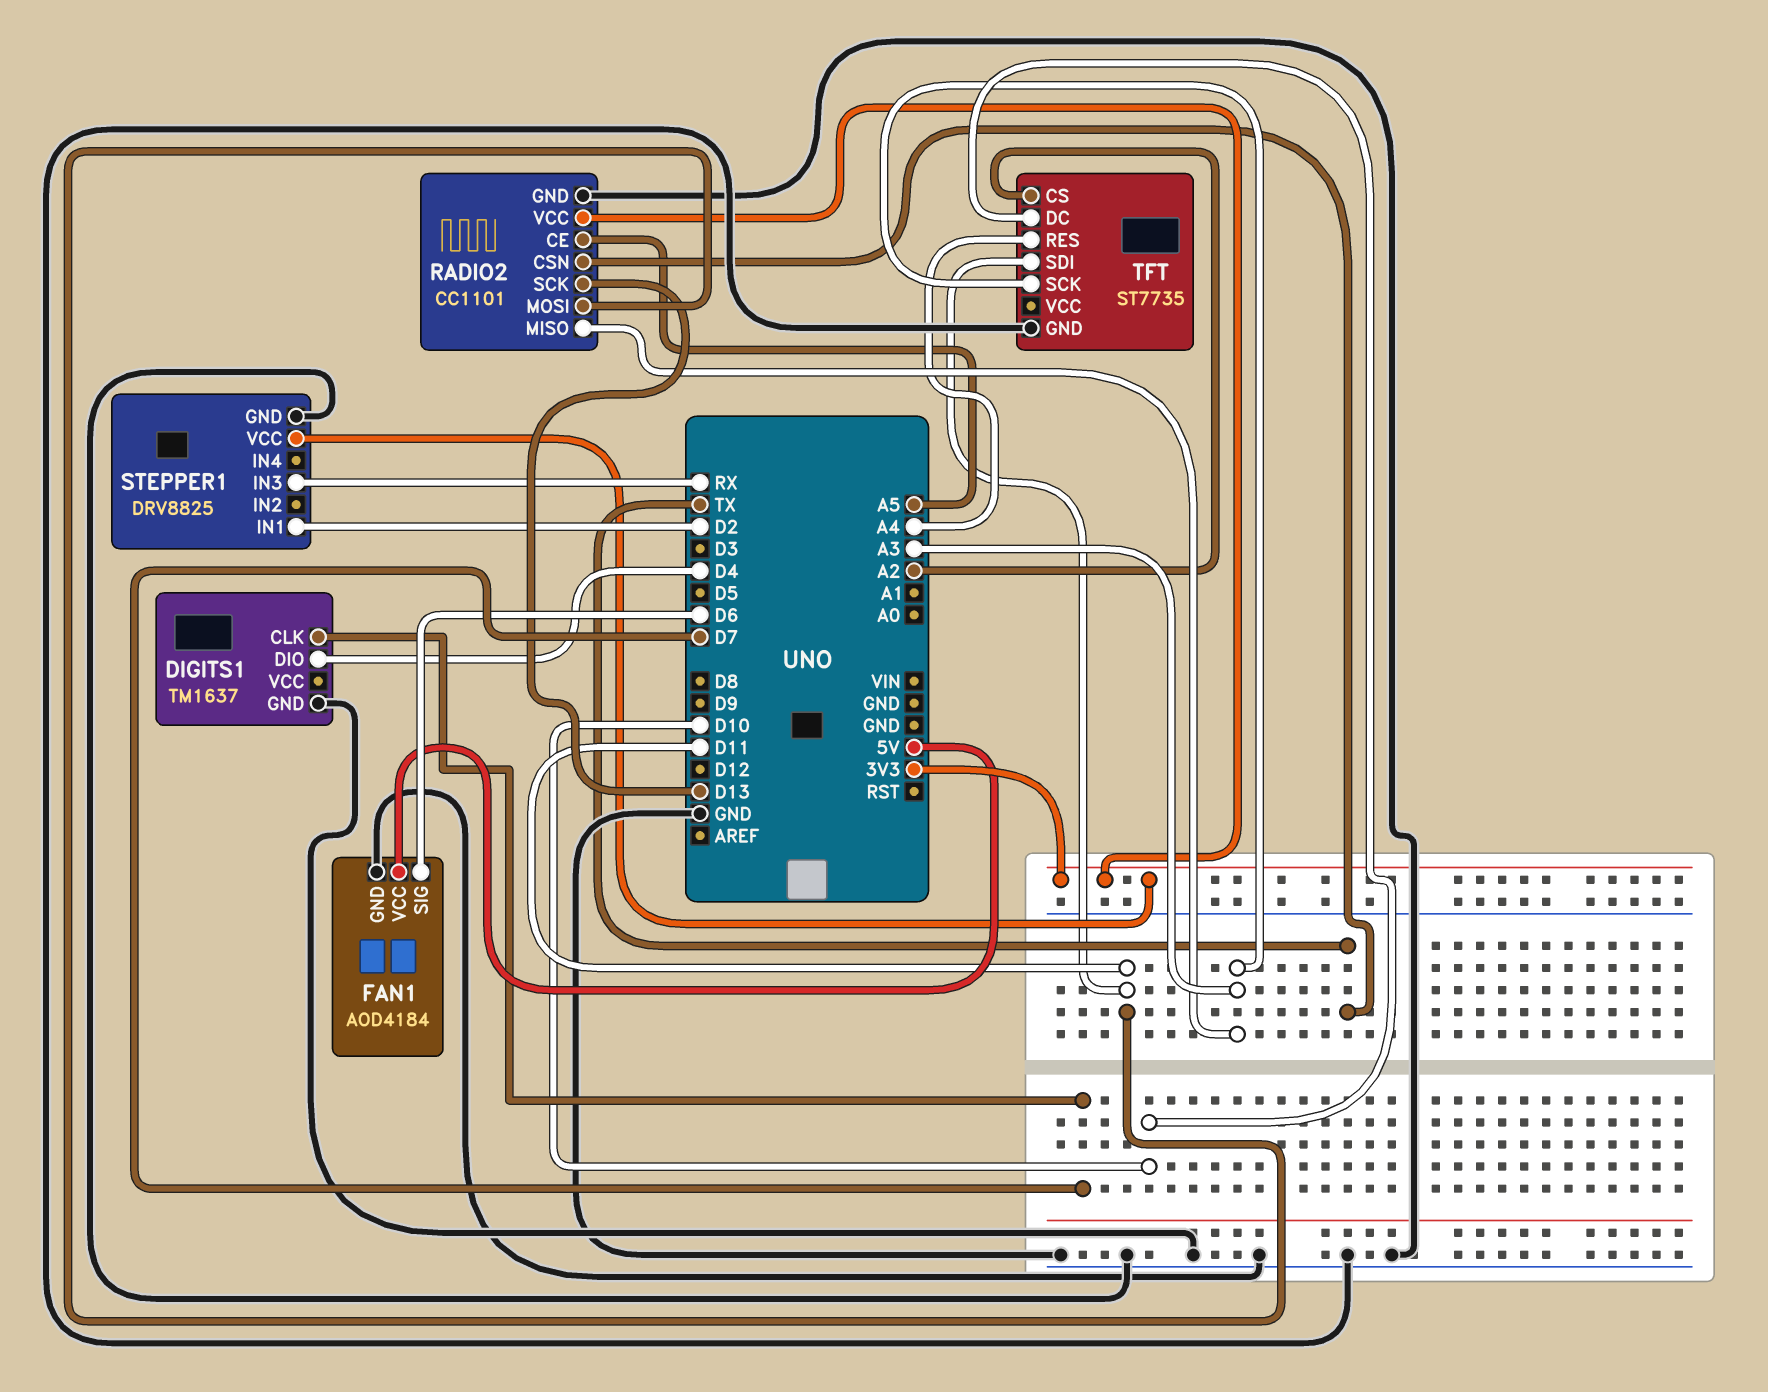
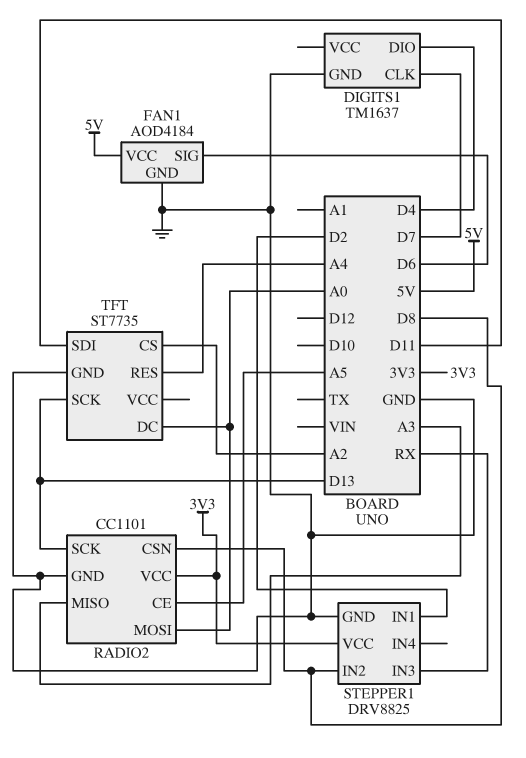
RADIO2 pin CSN: TX -> D8
RADIO2 pin MOSI: D11 -> A0
STEPPER1 pin IN2: none -> D8
TFT pin DC: D10 -> A0
TFT pin SCK: A3 -> D13

